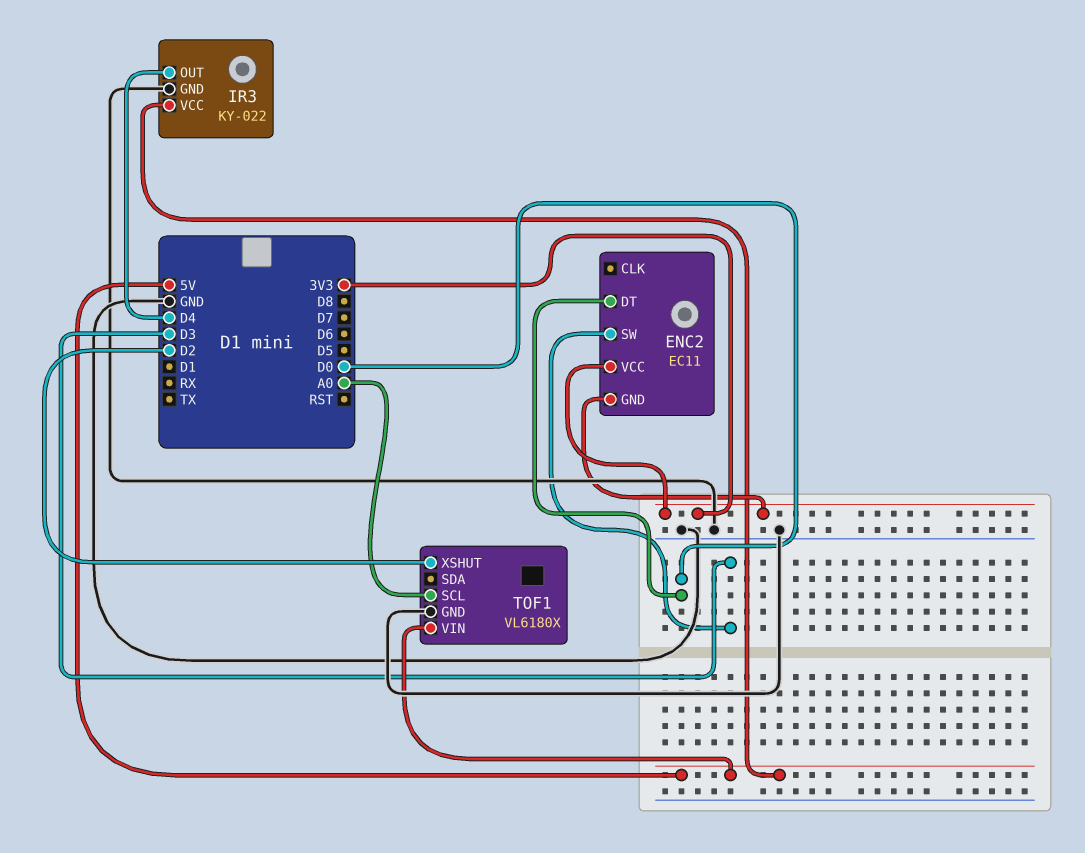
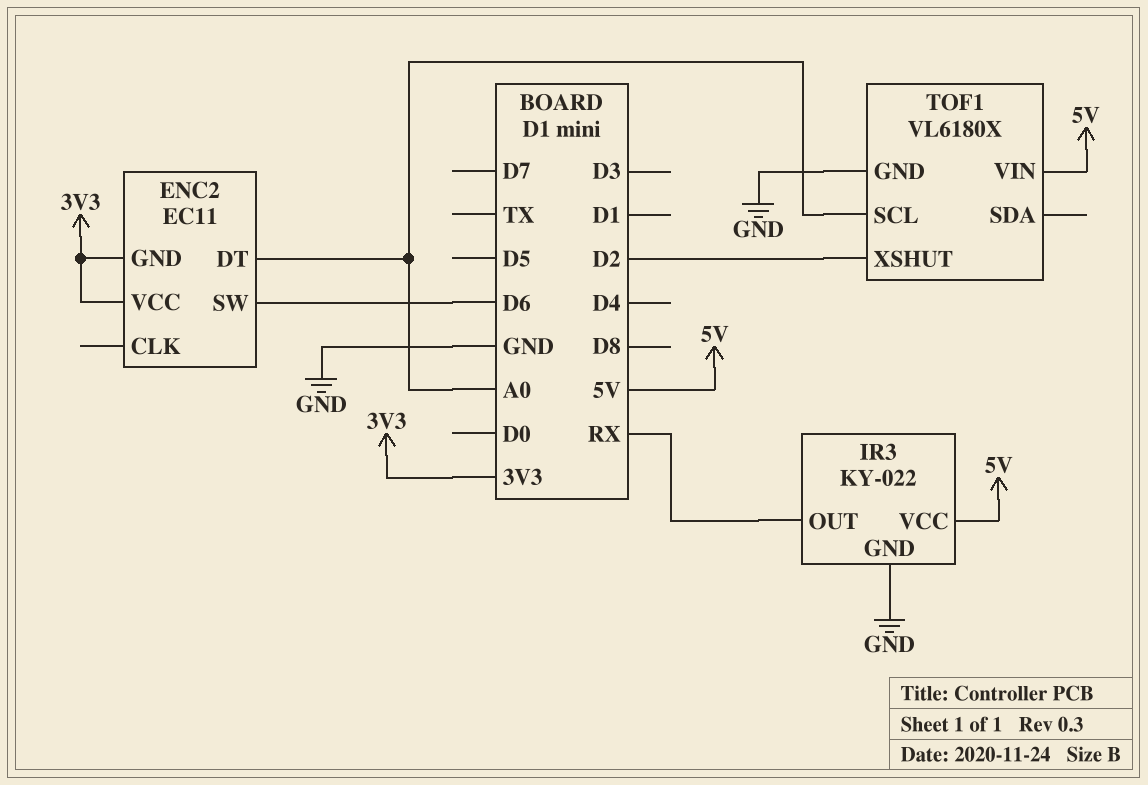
ENC2 pin DT: D0 -> A0
ENC2 pin SW: D3 -> D6
IR3 pin OUT: D4 -> RX

